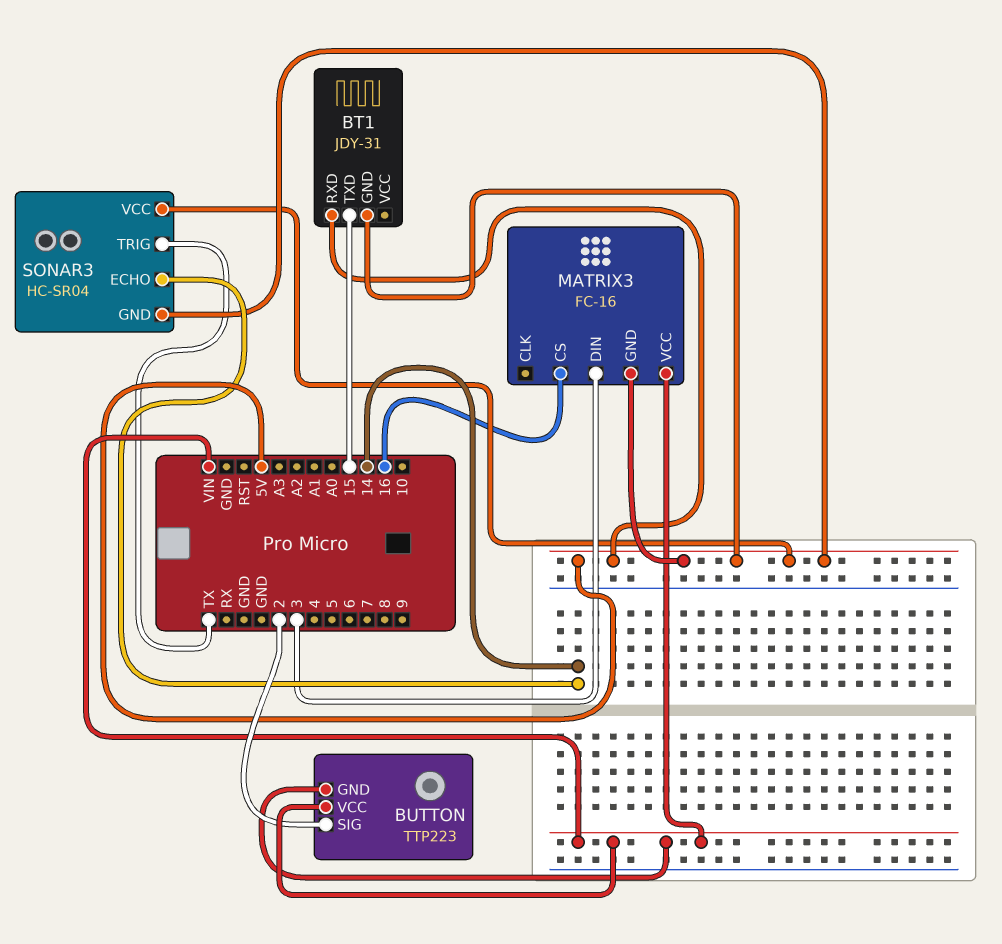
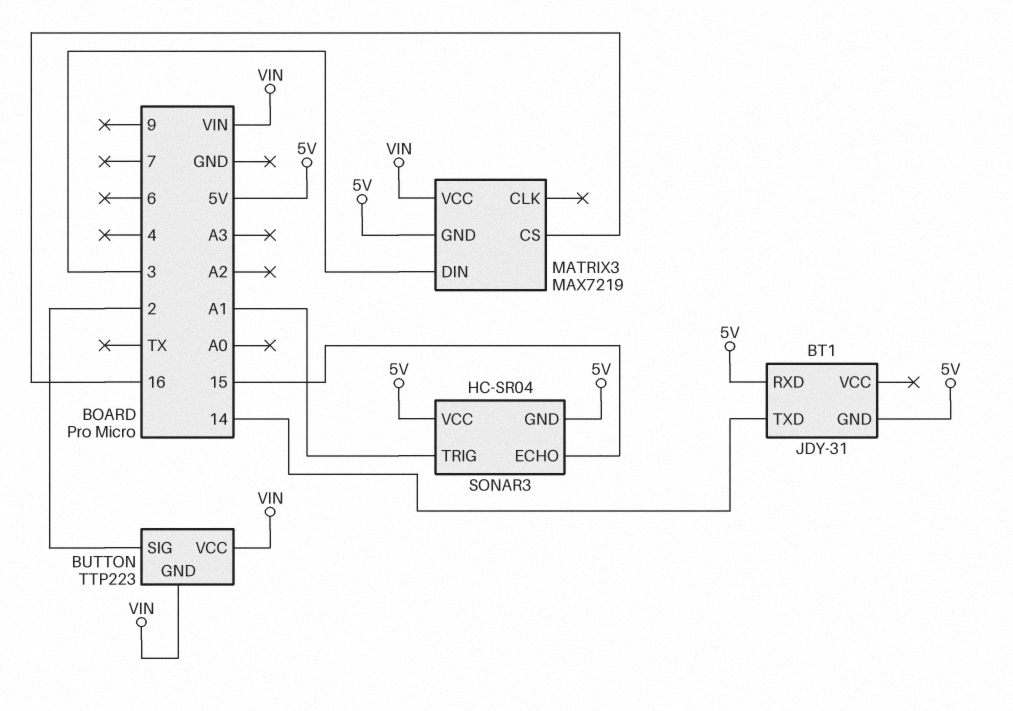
BT1 pin TXD: 15 -> 14
MATRIX3: FC-16 -> MAX7219
SONAR3 pin ECHO: 14 -> 15
SONAR3 pin TRIG: TX -> A1

